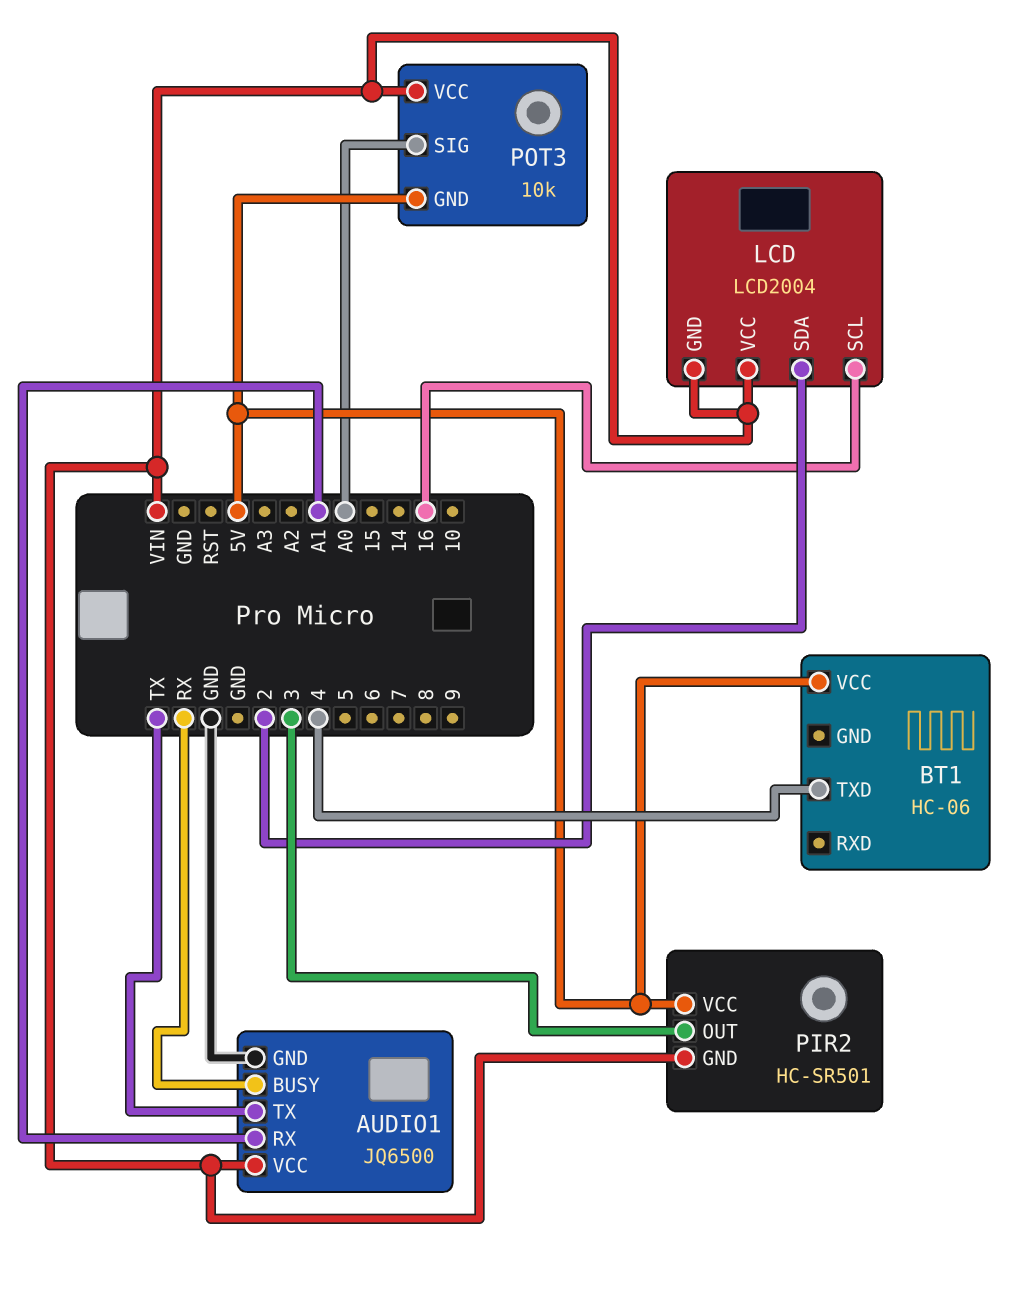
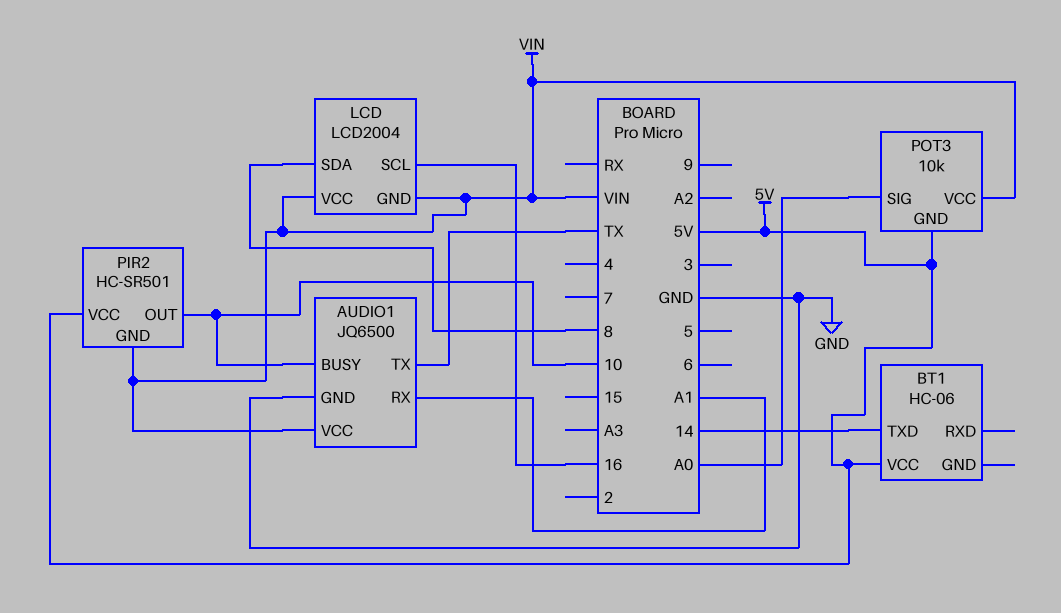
AUDIO1 pin BUSY: RX -> 10
BT1 pin TXD: 4 -> 14
LCD pin SDA: 2 -> 8
PIR2 pin OUT: 3 -> 10

